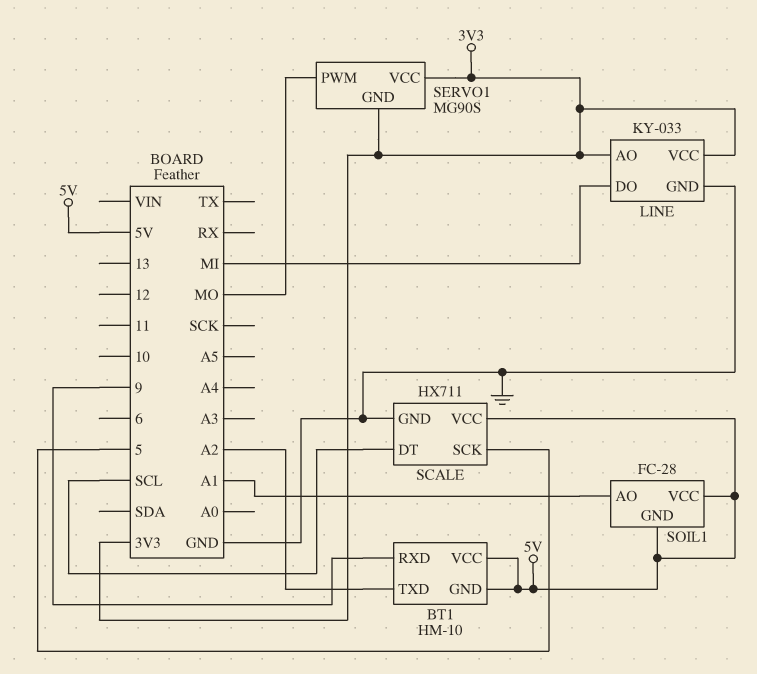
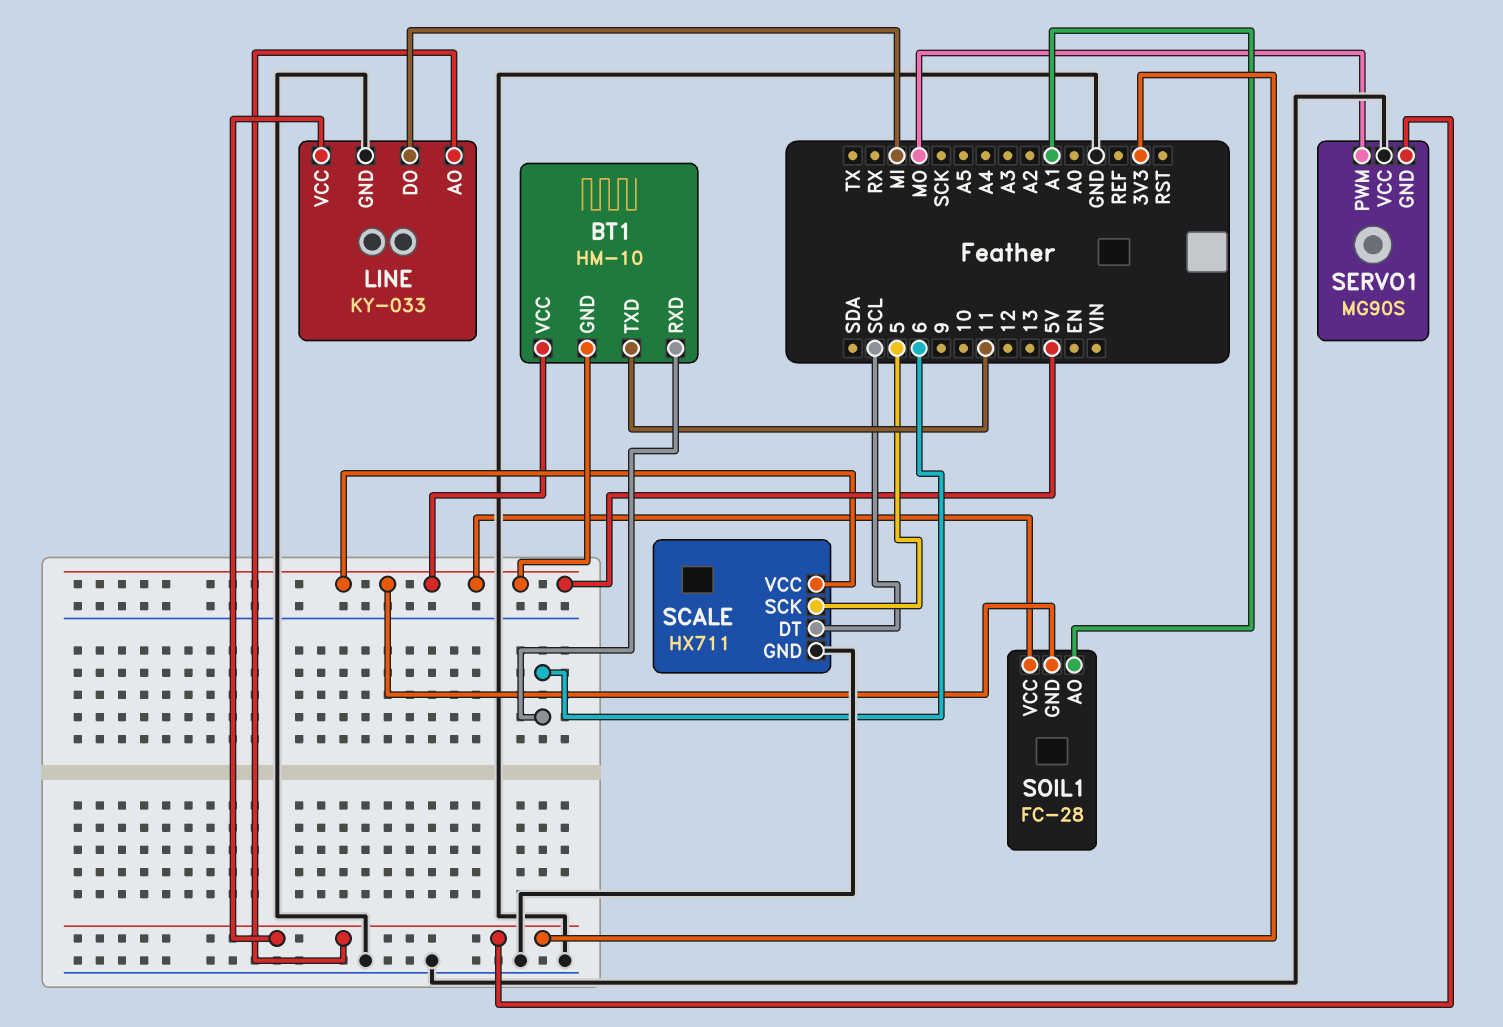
BT1 pin RXD: 9 -> 6
BT1 pin TXD: A2 -> 11
SERVO1 pin VCC: 3V3 -> GND

